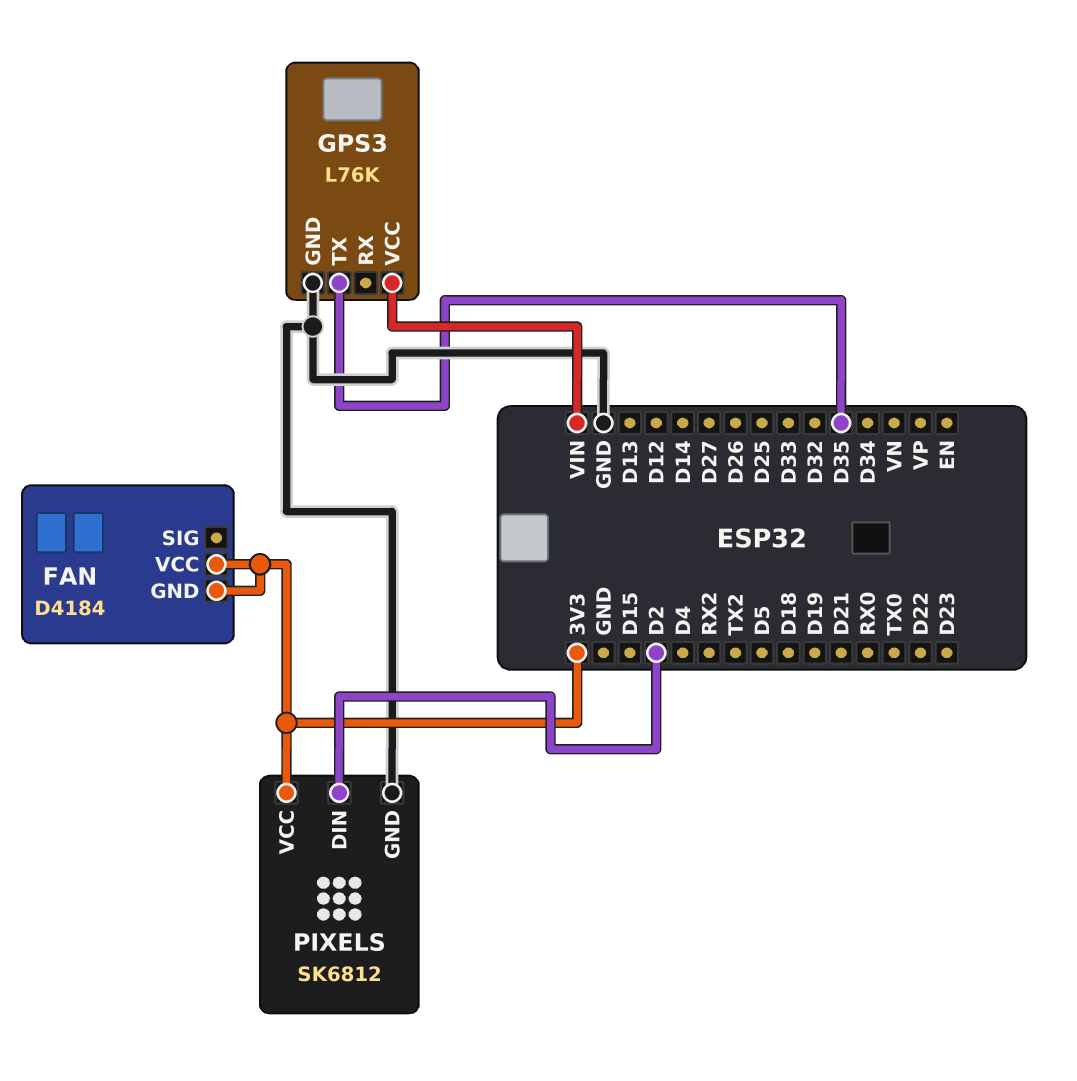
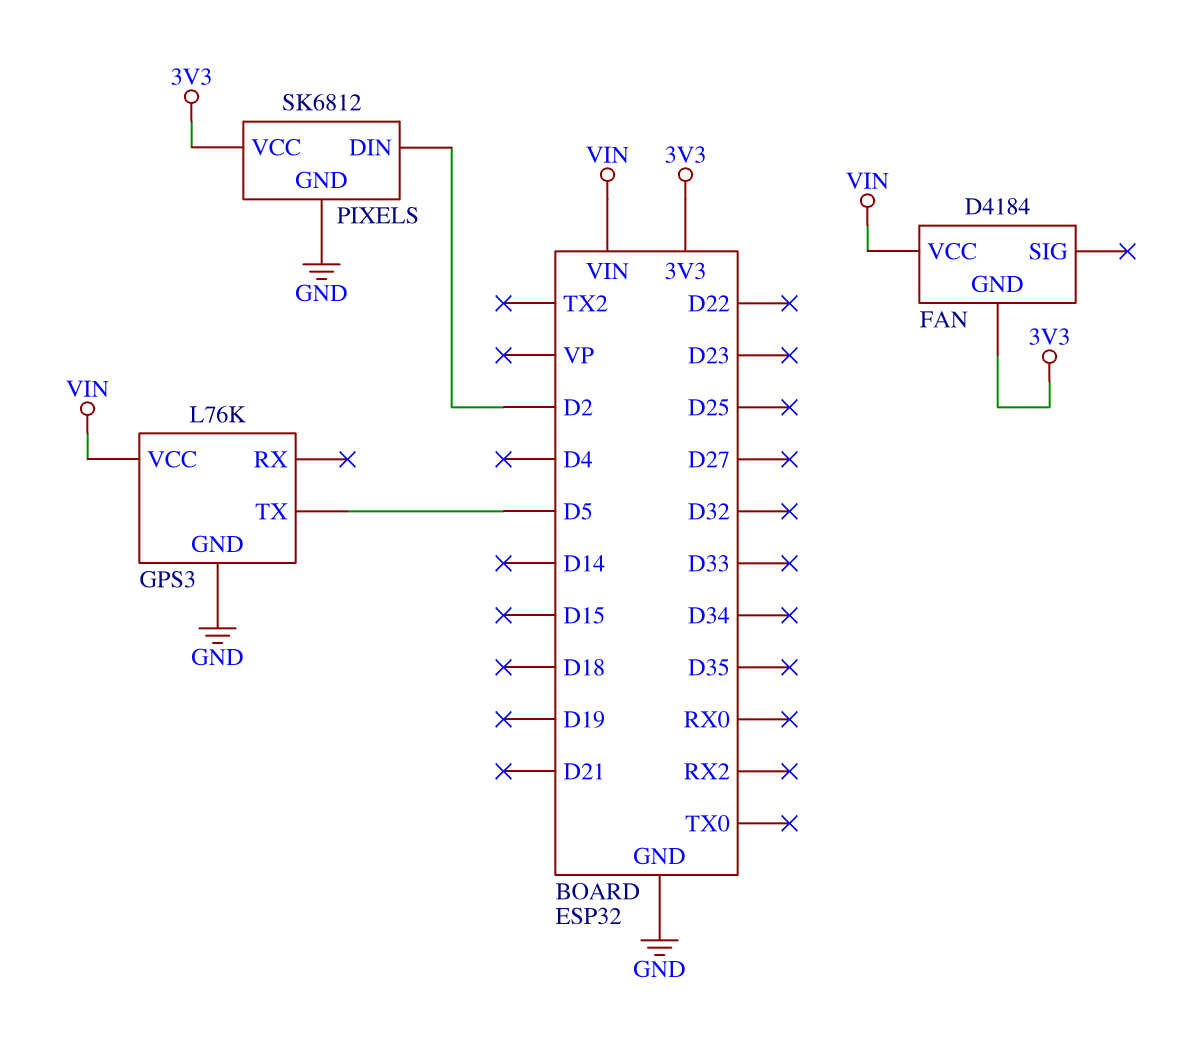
FAN pin VCC: 3V3 -> VIN
GPS3 pin TX: D35 -> D5

